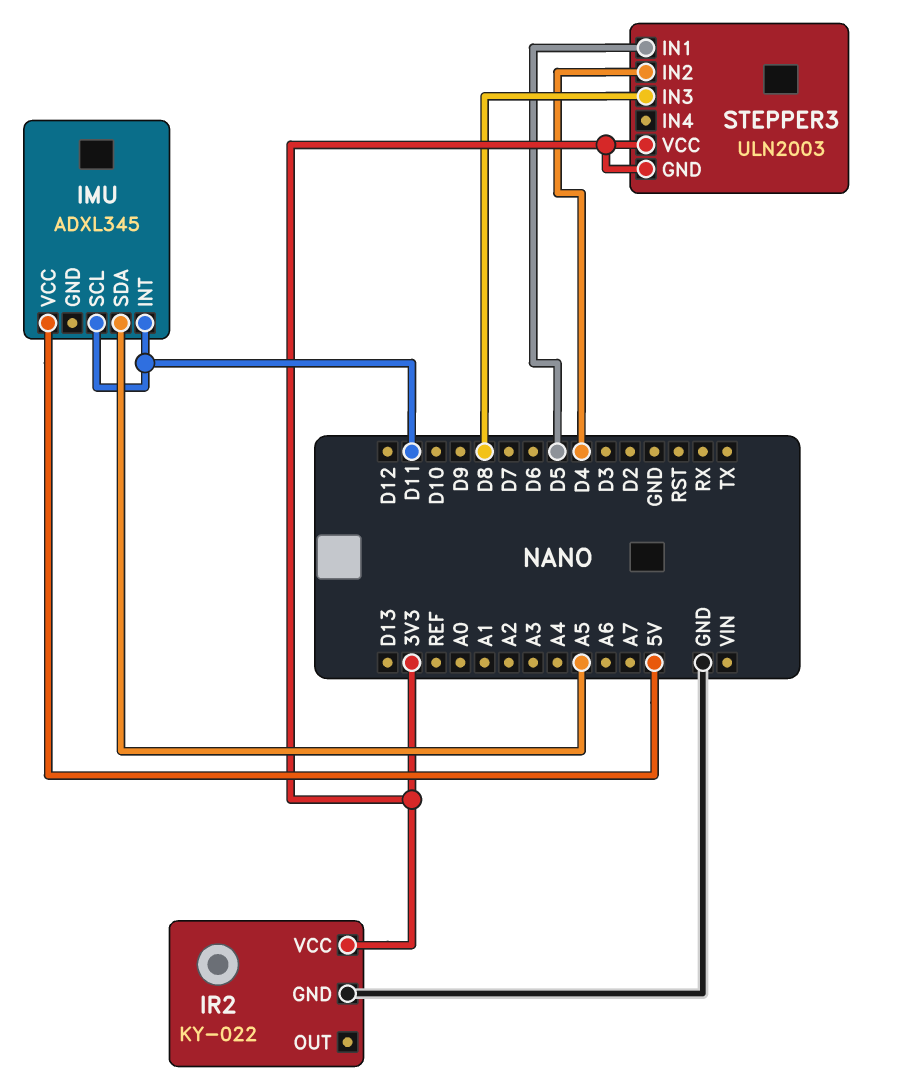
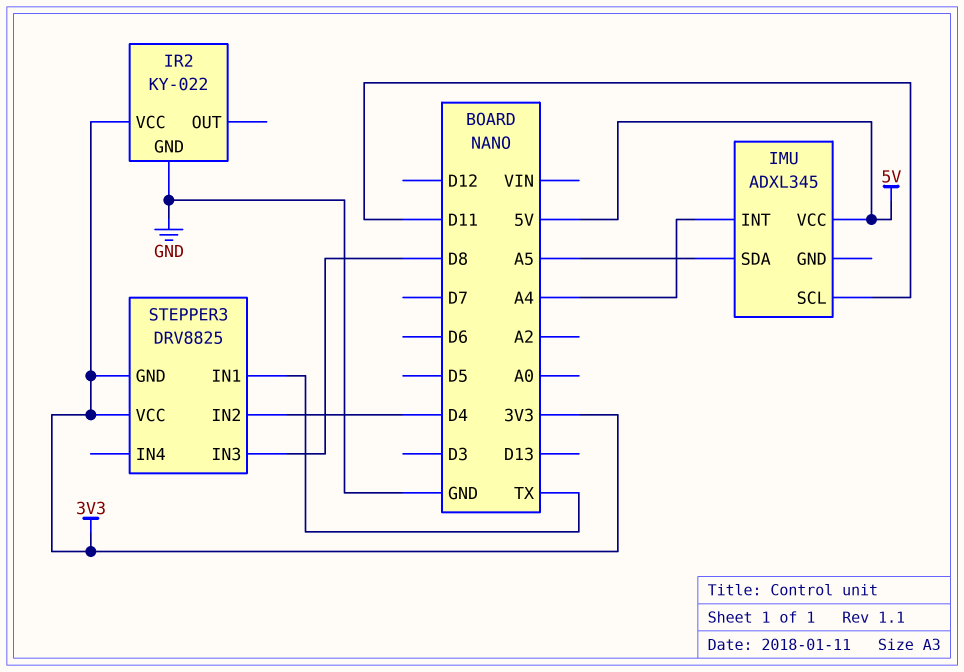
IMU pin INT: D11 -> A4
STEPPER3: ULN2003 -> DRV8825
STEPPER3 pin IN1: D5 -> TX

